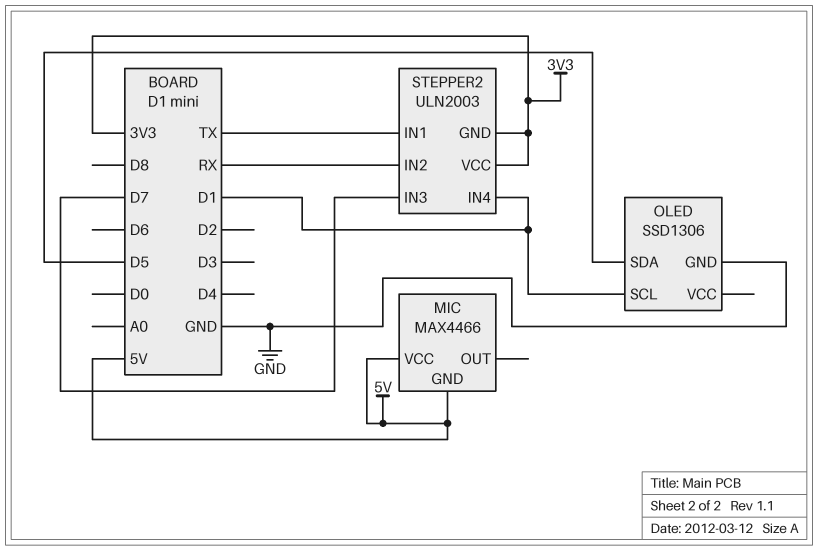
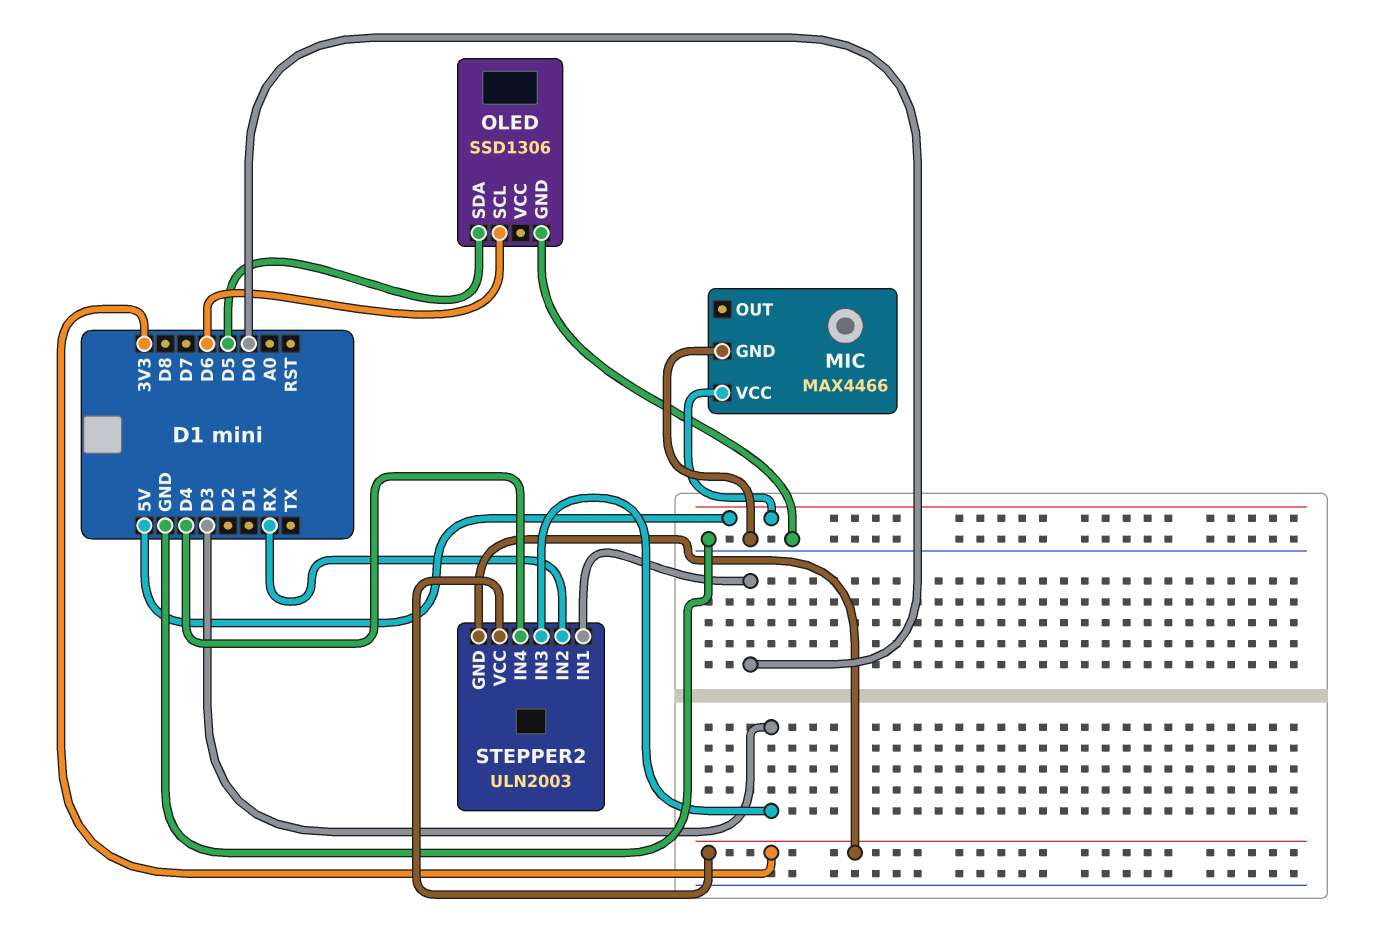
MIC pin GND: 5V -> GND
OLED pin SCL: D1 -> D6
STEPPER2 pin IN1: TX -> D0
STEPPER2 pin IN3: D7 -> D3
STEPPER2 pin IN4: D1 -> D4

